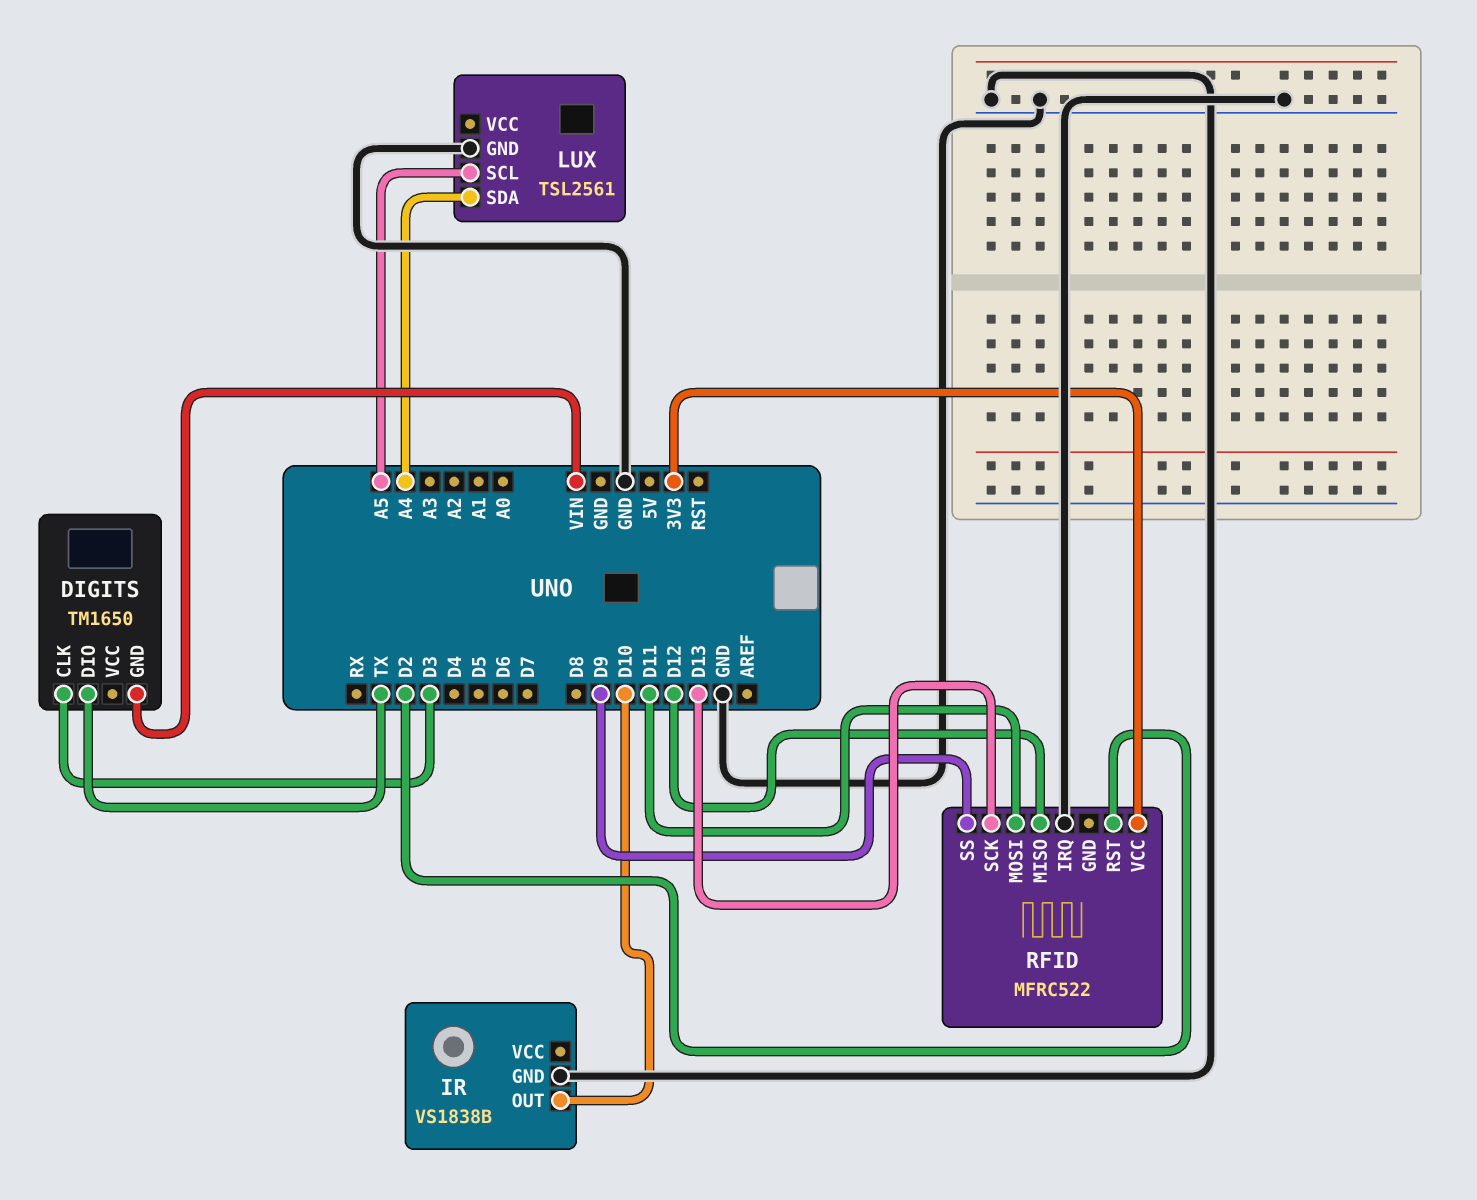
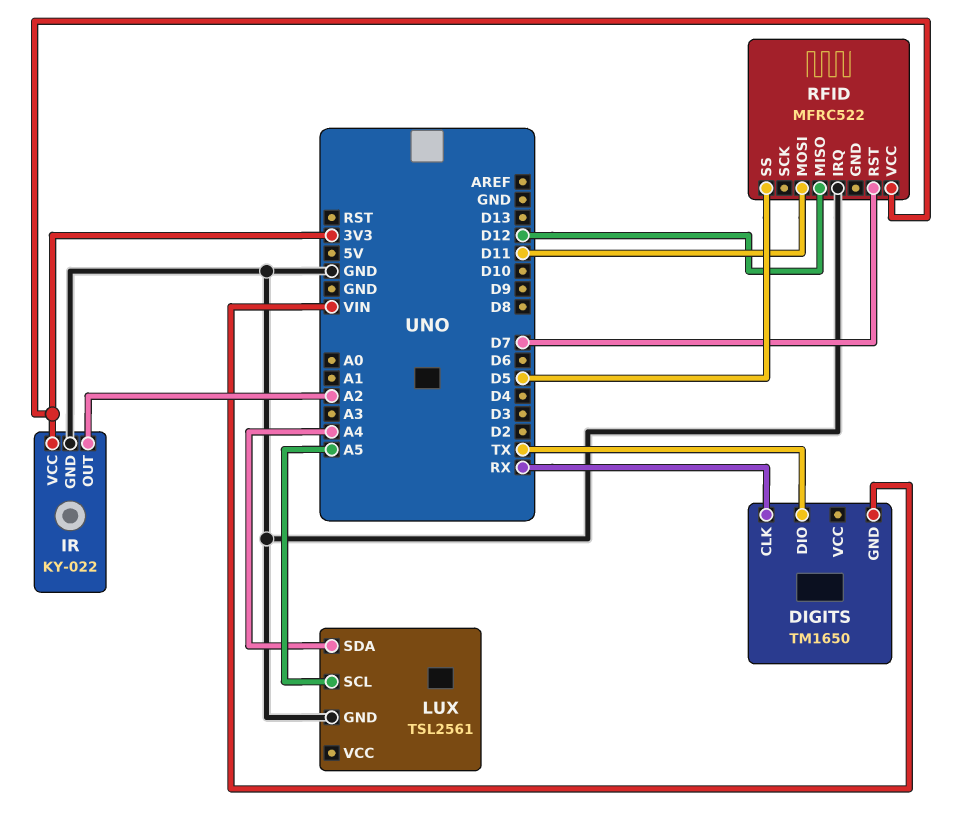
DIGITS pin CLK: D3 -> RX
IR: VS1838B -> KY-022
IR pin OUT: D10 -> A2
IR pin VCC: none -> 3V3
RFID pin RST: D2 -> D7
RFID pin SCK: D13 -> none
RFID pin SS: D9 -> D5

